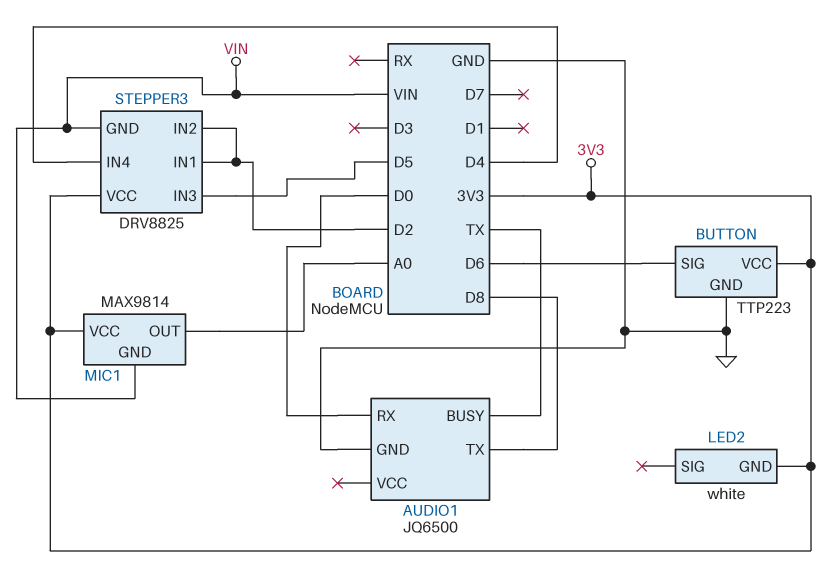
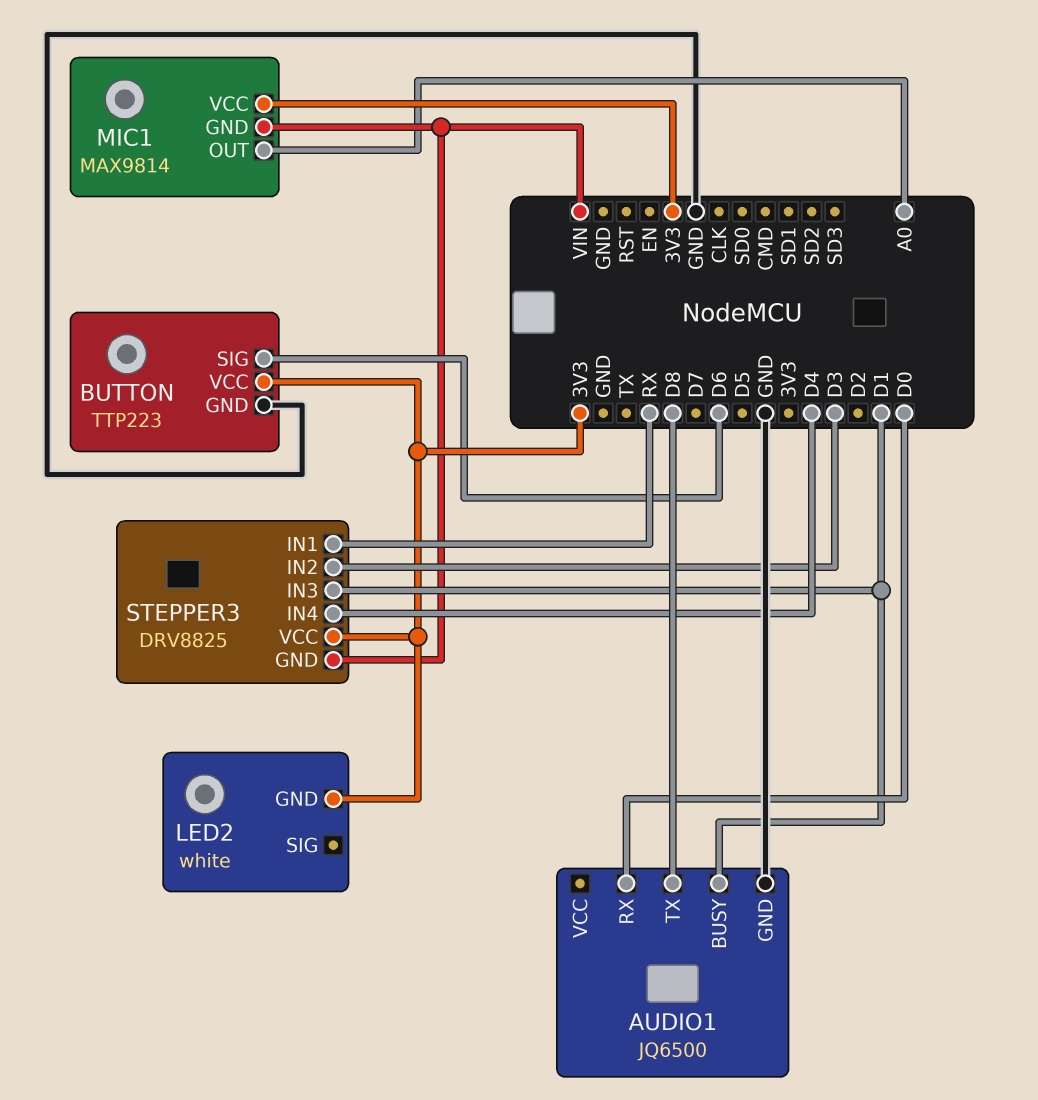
AUDIO1 pin BUSY: TX -> D1
STEPPER3 pin IN1: D2 -> RX
STEPPER3 pin IN2: D2 -> D3
STEPPER3 pin IN3: D5 -> D1

